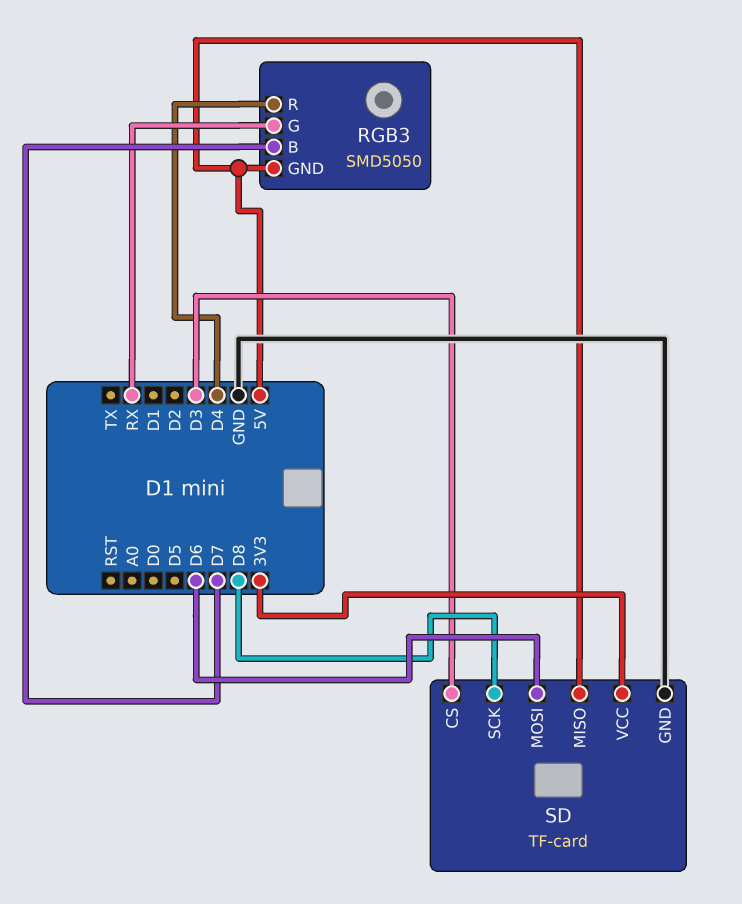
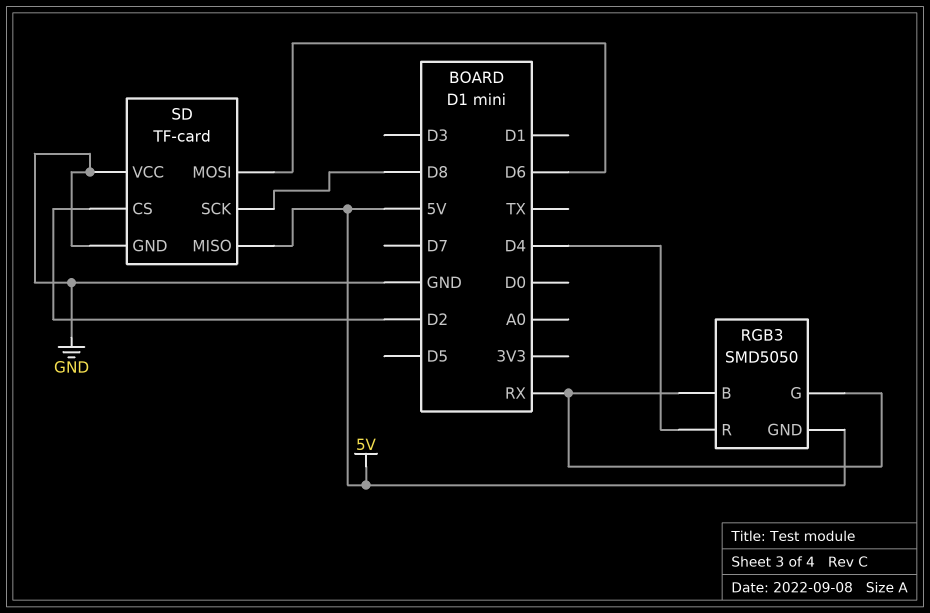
RGB3 pin B: D7 -> RX
SD pin CS: D3 -> D2
SD pin VCC: 3V3 -> GND

